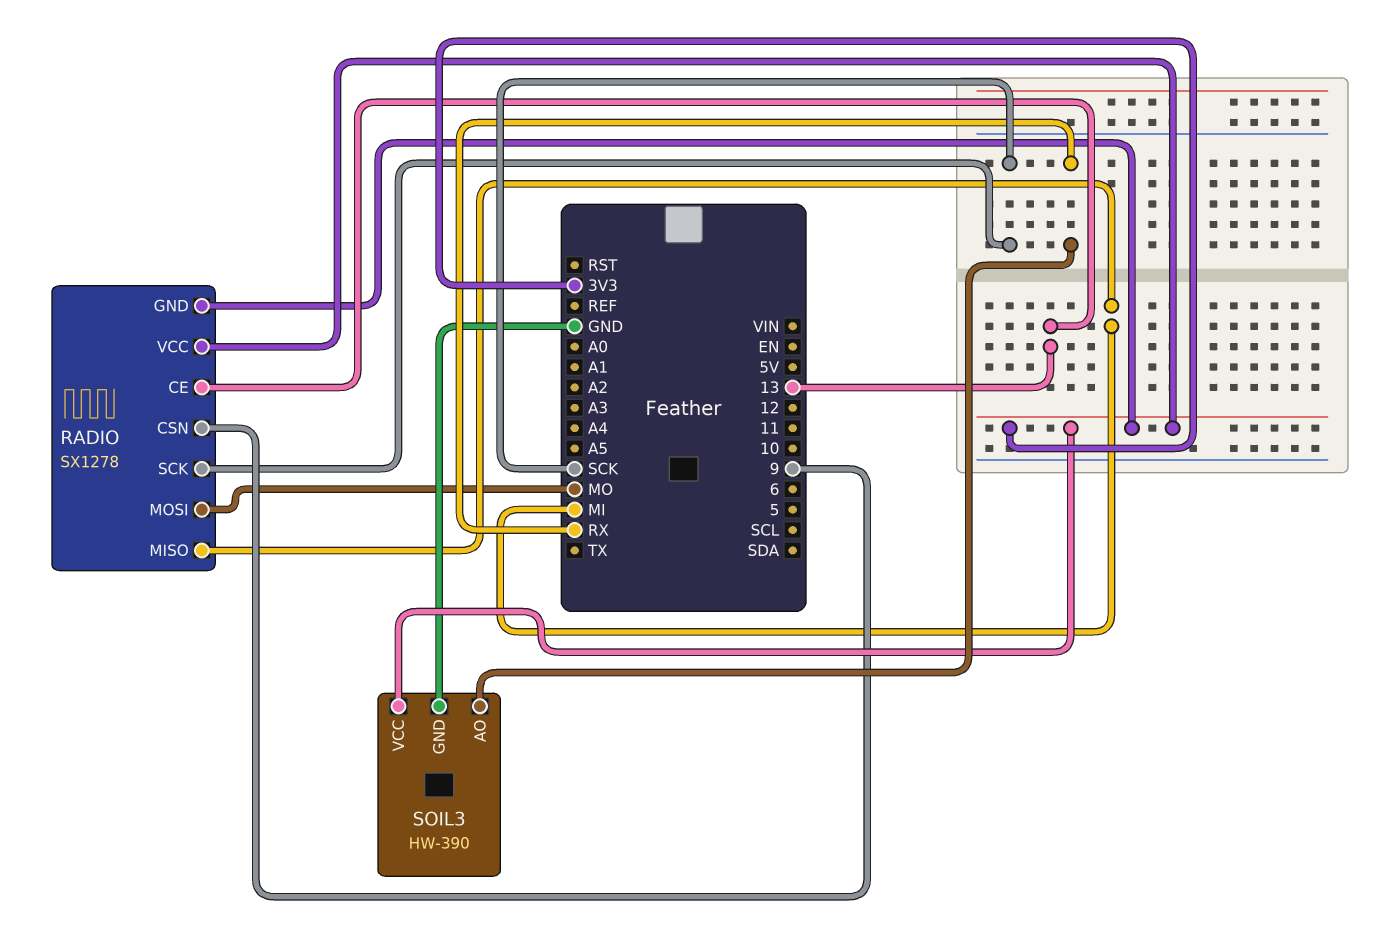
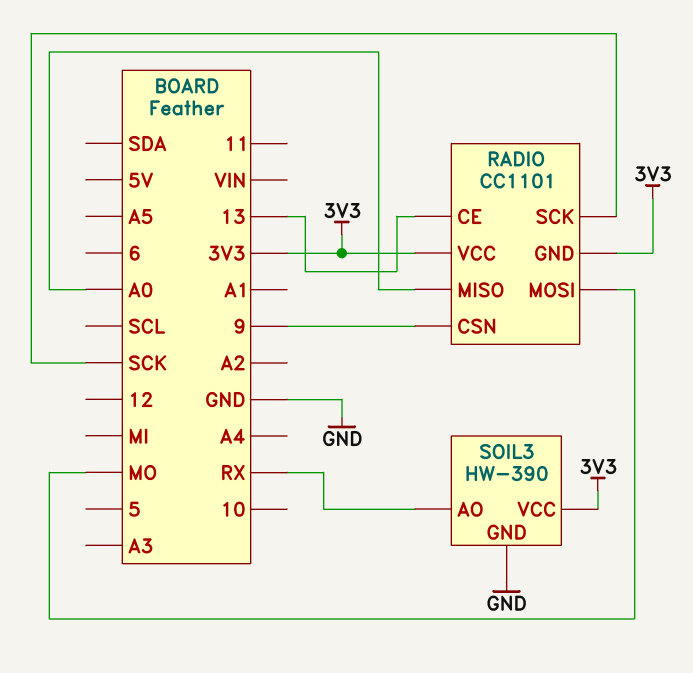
RADIO: SX1278 -> CC1101
RADIO pin MISO: MI -> A0

